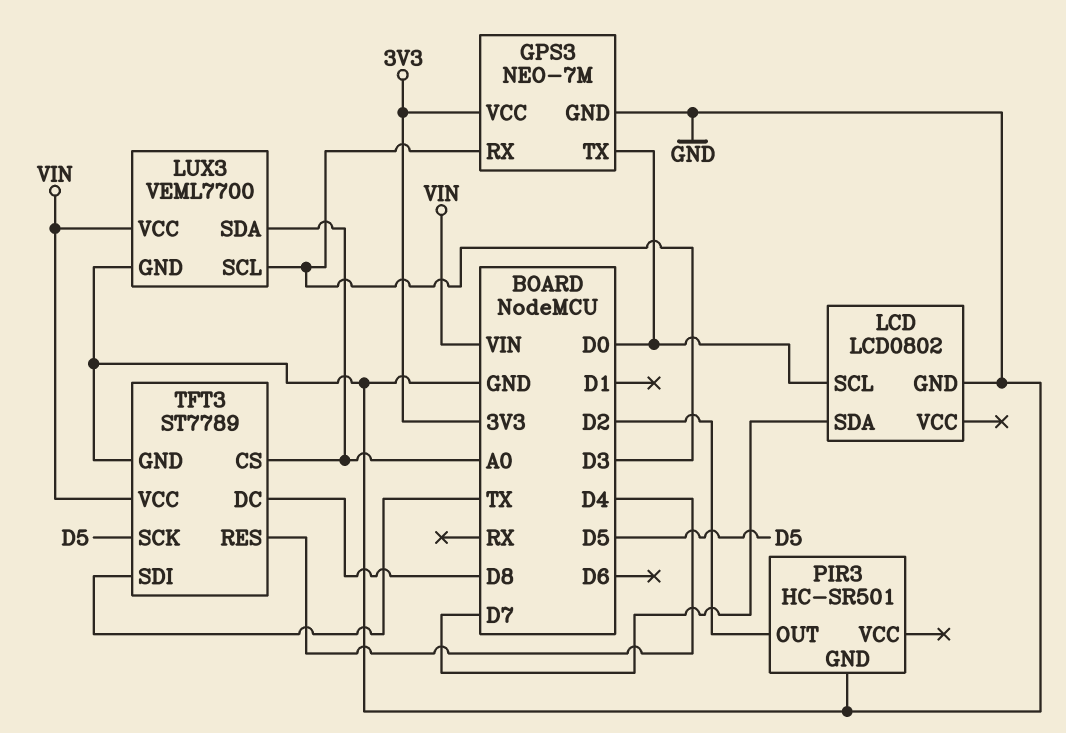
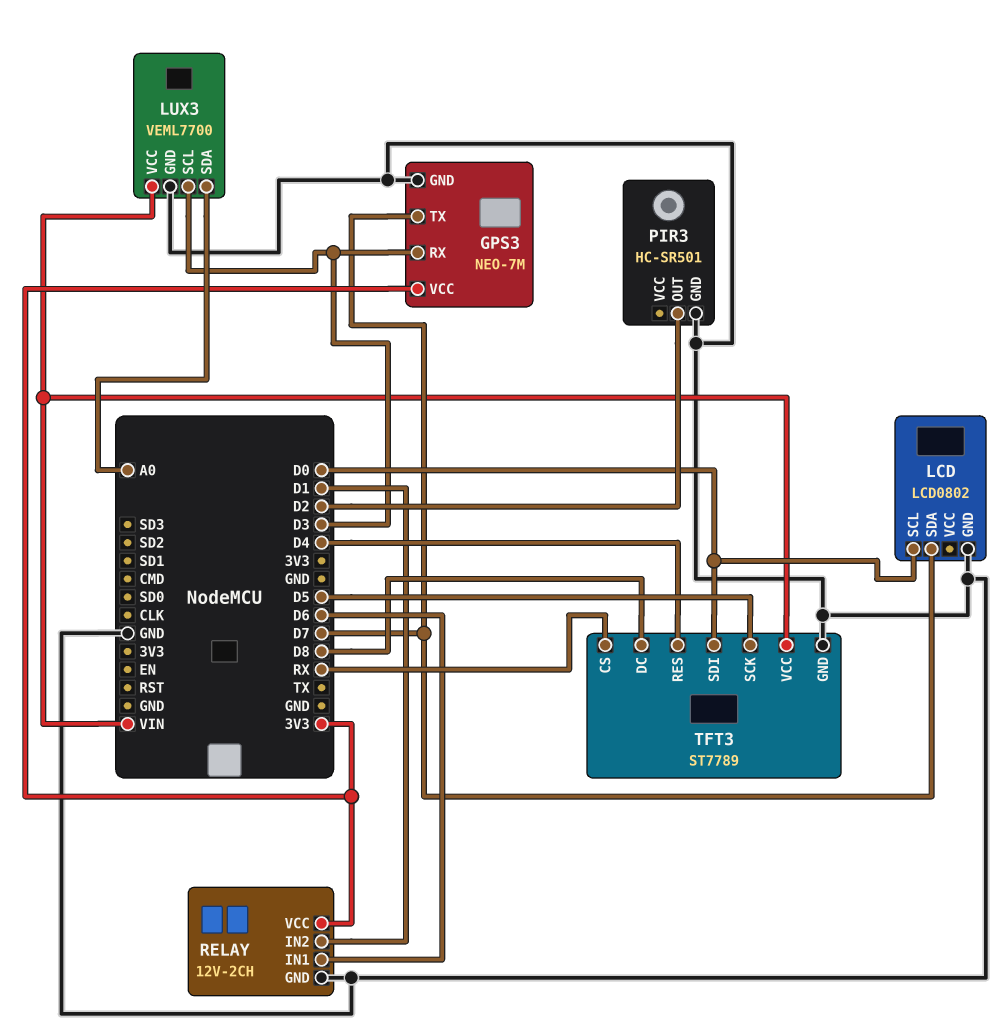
GPS3 pin TX: D0 -> D7
RELAY: none -> 12V-2CH
RELAY pin GND: none -> GND
RELAY pin IN1: none -> D6
RELAY pin IN2: none -> D1
RELAY pin VCC: none -> 3V3
TFT3 pin CS: A0 -> RX
TFT3 pin SDI: TX -> D0

